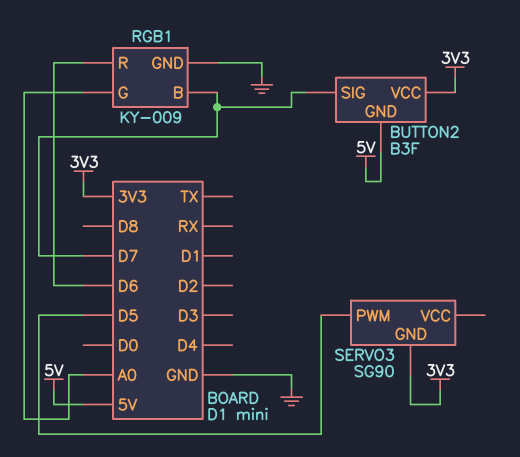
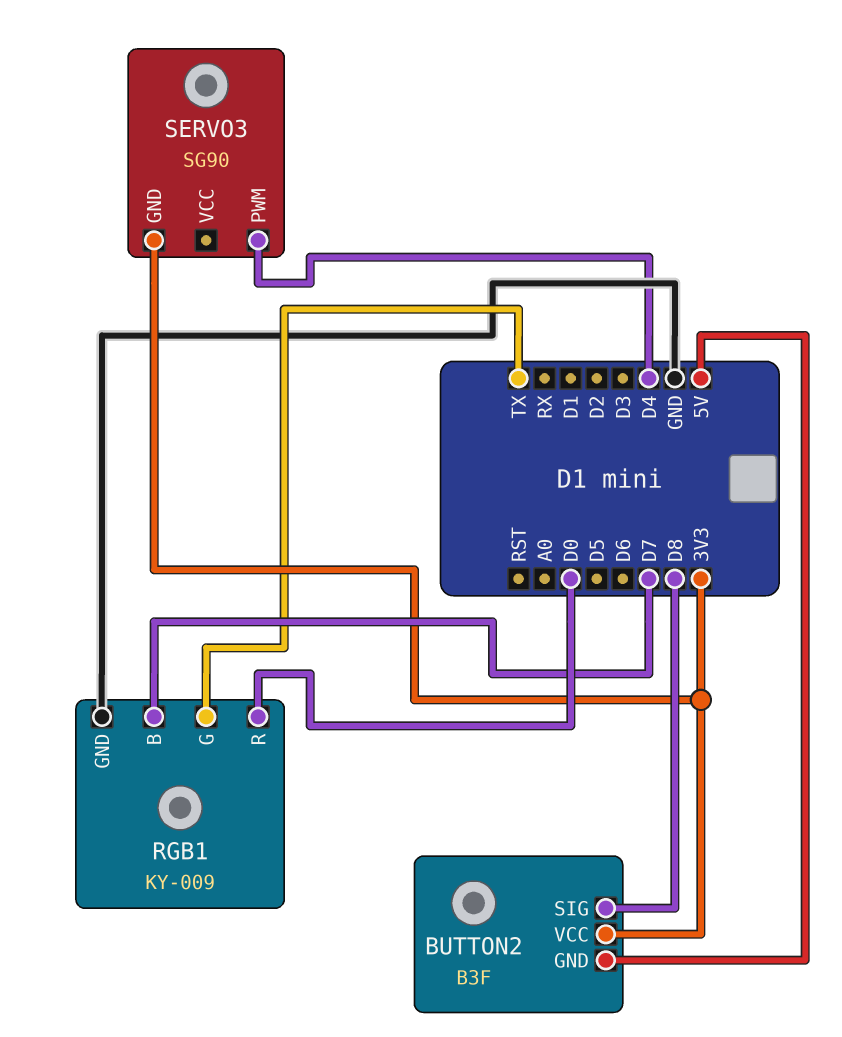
BUTTON2 pin SIG: D7 -> D8
RGB1 pin G: A0 -> TX
RGB1 pin R: D6 -> D0
SERVO3 pin PWM: D5 -> D4

